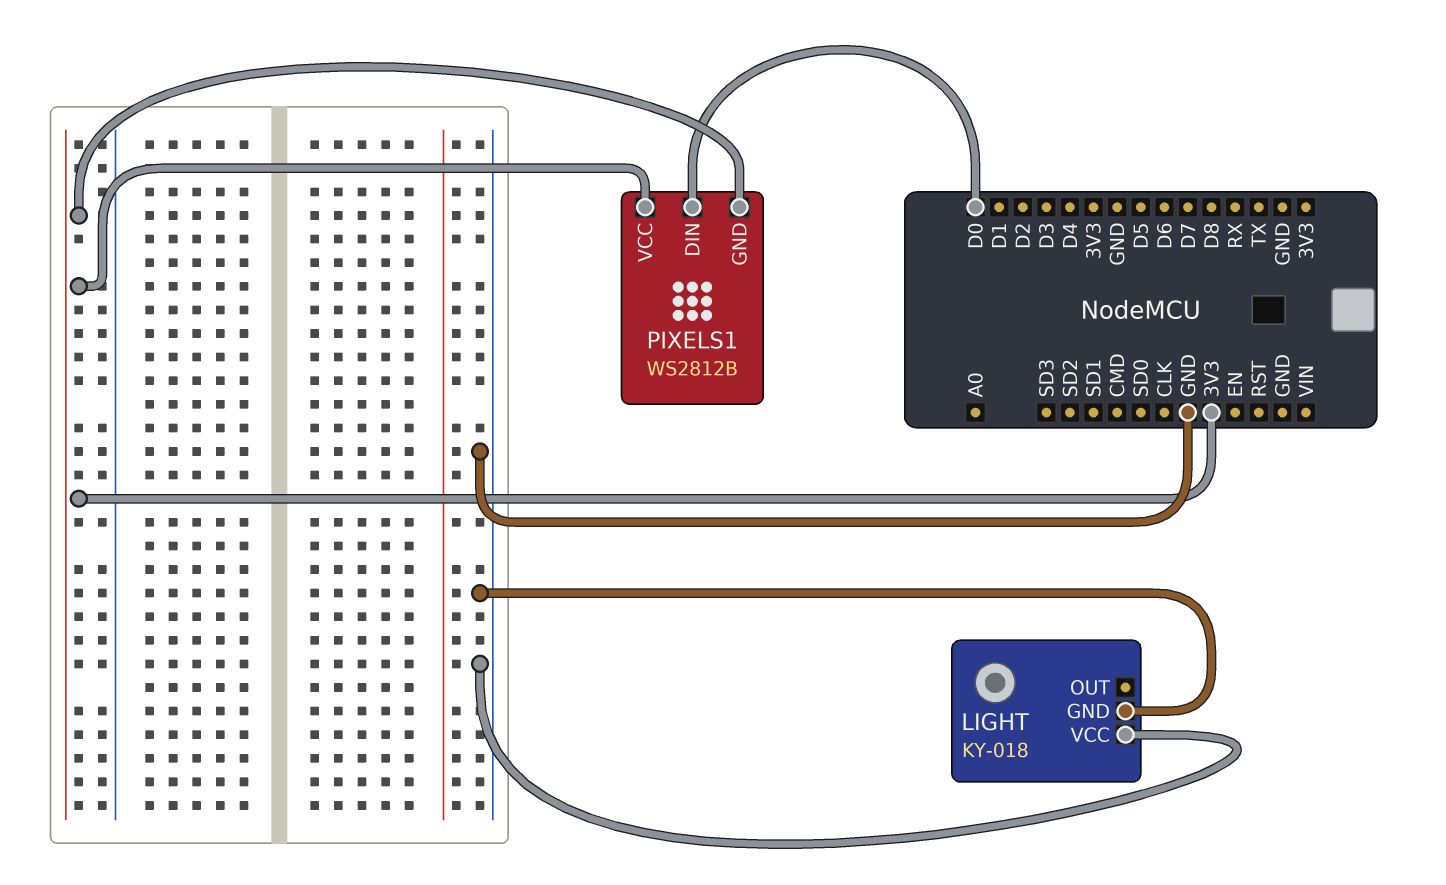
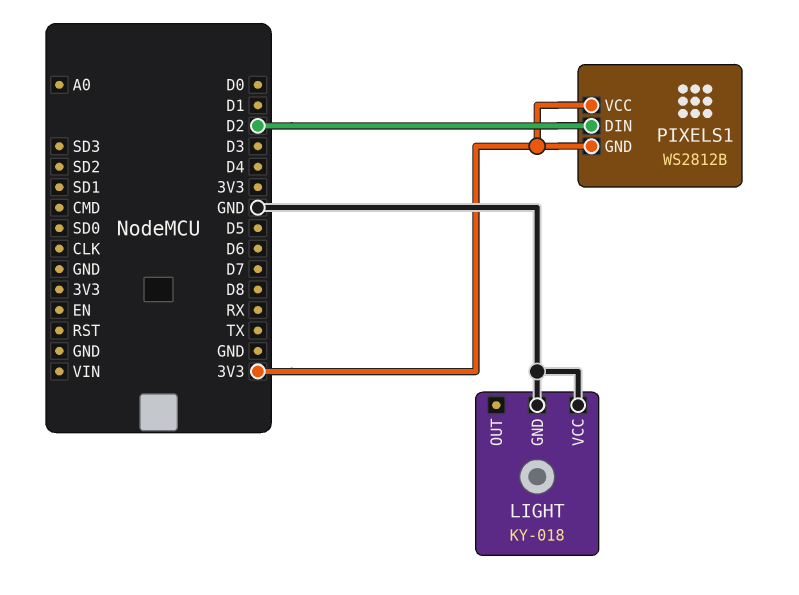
PIXELS1 pin DIN: D0 -> D2

